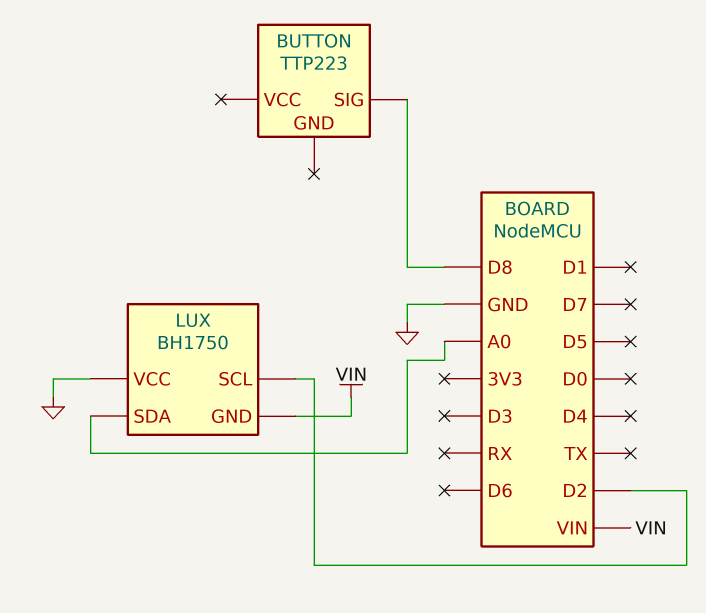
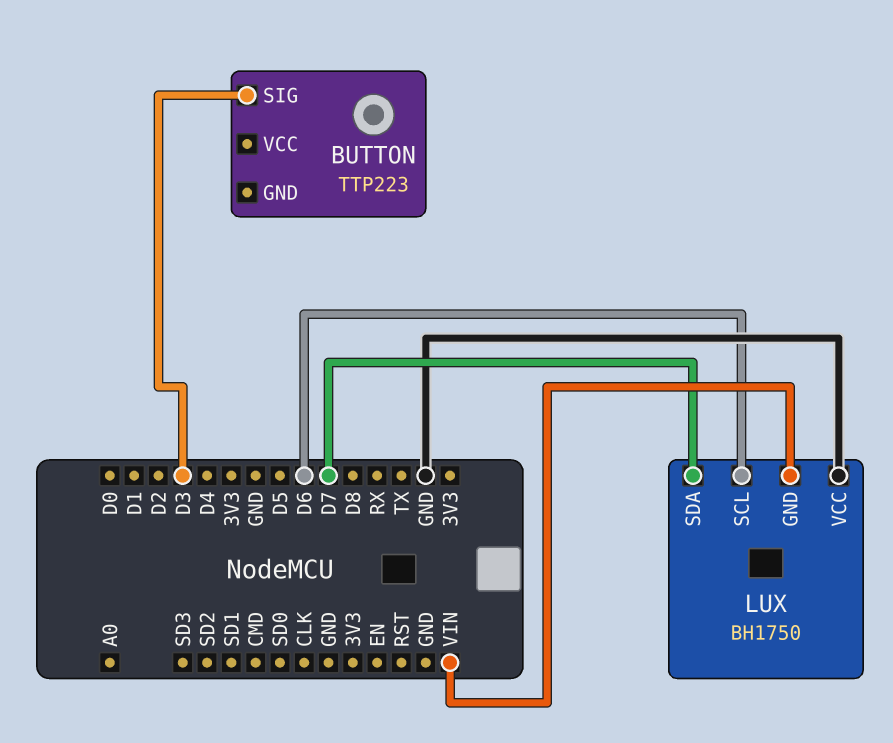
BUTTON pin SIG: D8 -> D3
LUX pin SCL: D2 -> D6
LUX pin SDA: A0 -> D7

